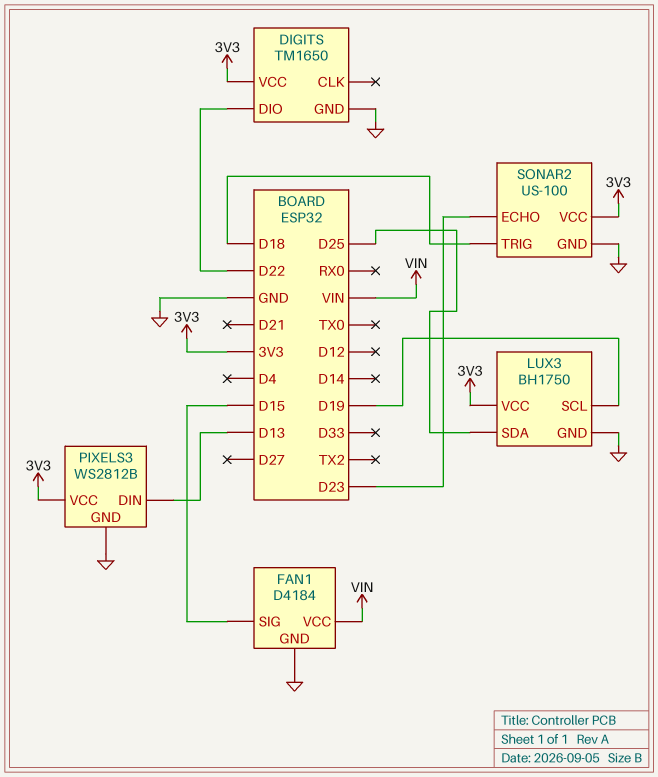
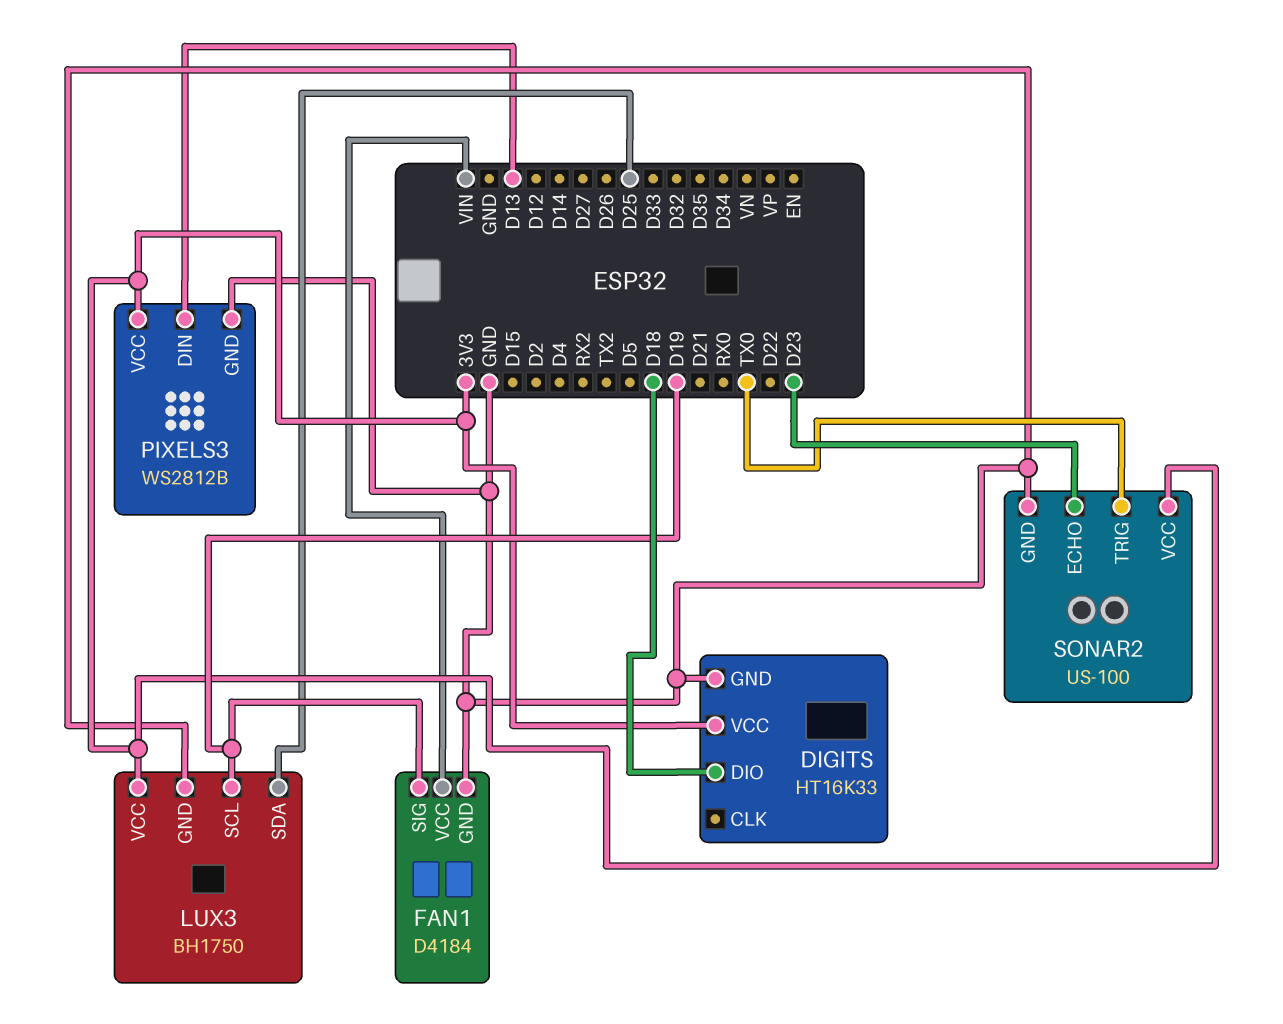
DIGITS: TM1650 -> HT16K33
DIGITS pin DIO: D22 -> D18
FAN1 pin SIG: D15 -> D19
SONAR2 pin TRIG: D18 -> TX0

